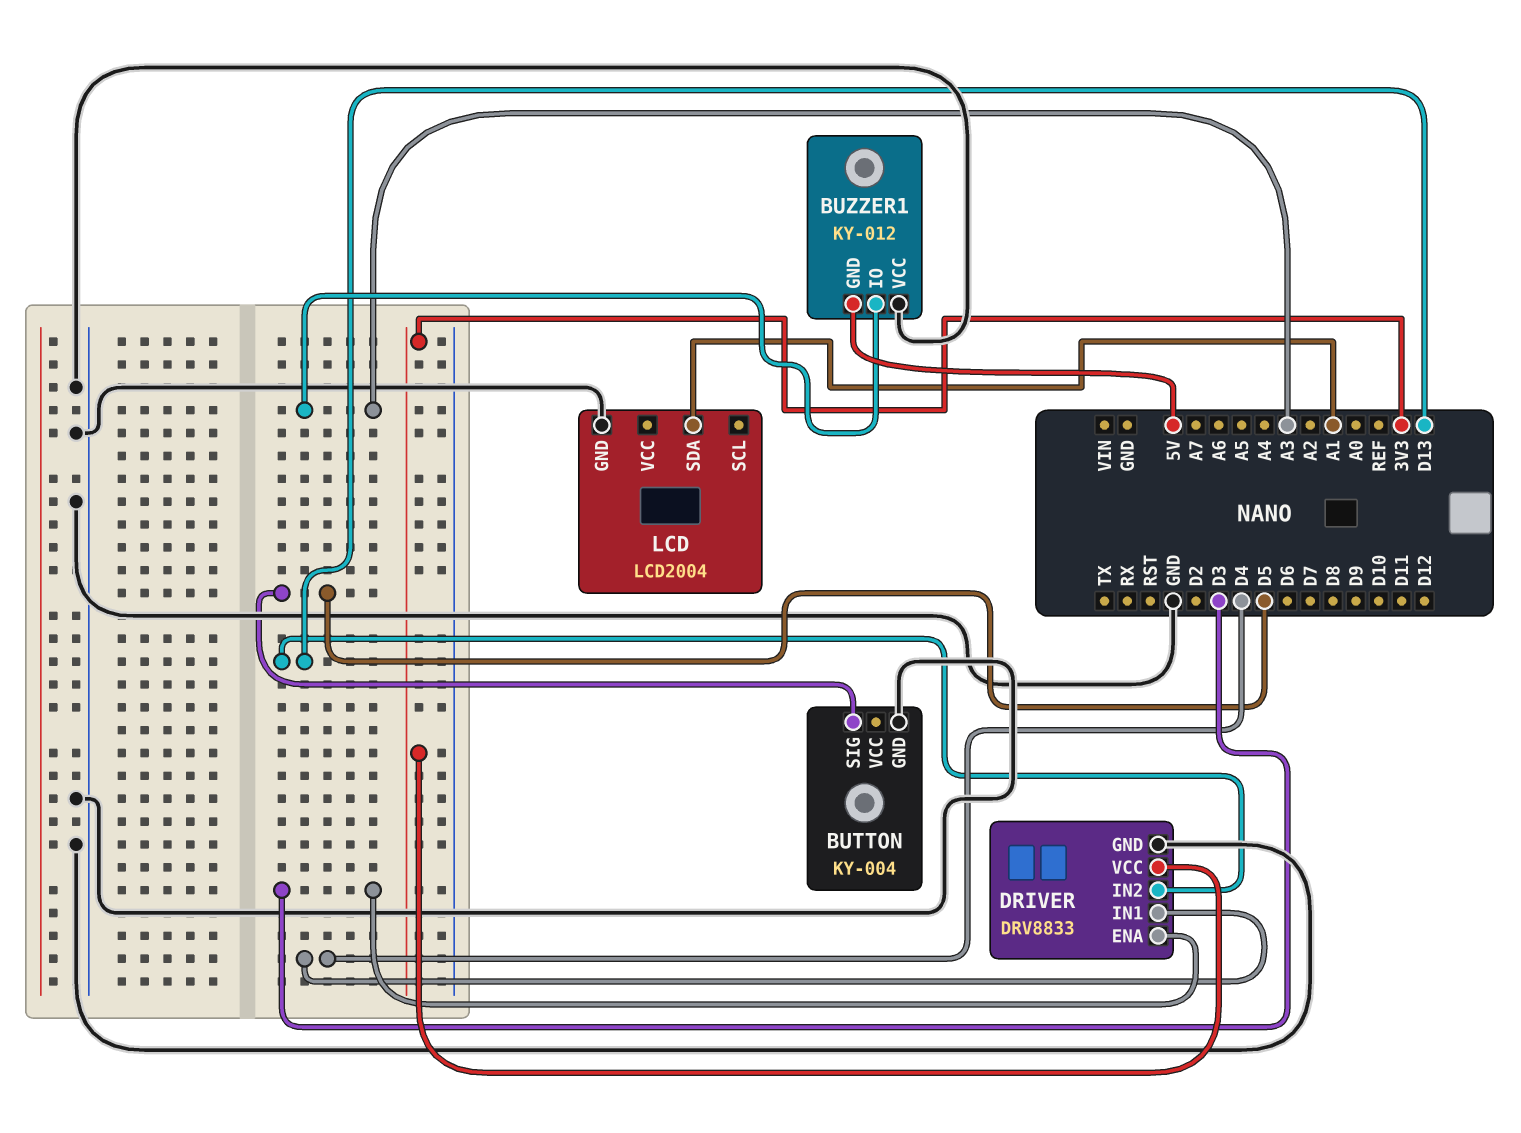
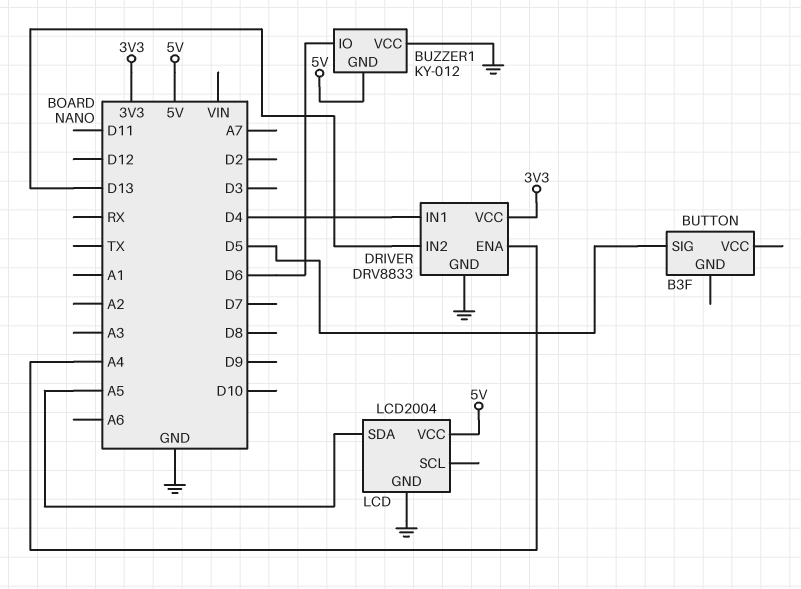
BUTTON: KY-004 -> B3F
BUTTON pin GND: GND -> none
BUZZER1 pin IO: A3 -> D6
DRIVER pin ENA: D3 -> A4
LCD pin SDA: A1 -> A5
LCD pin VCC: none -> 5V

